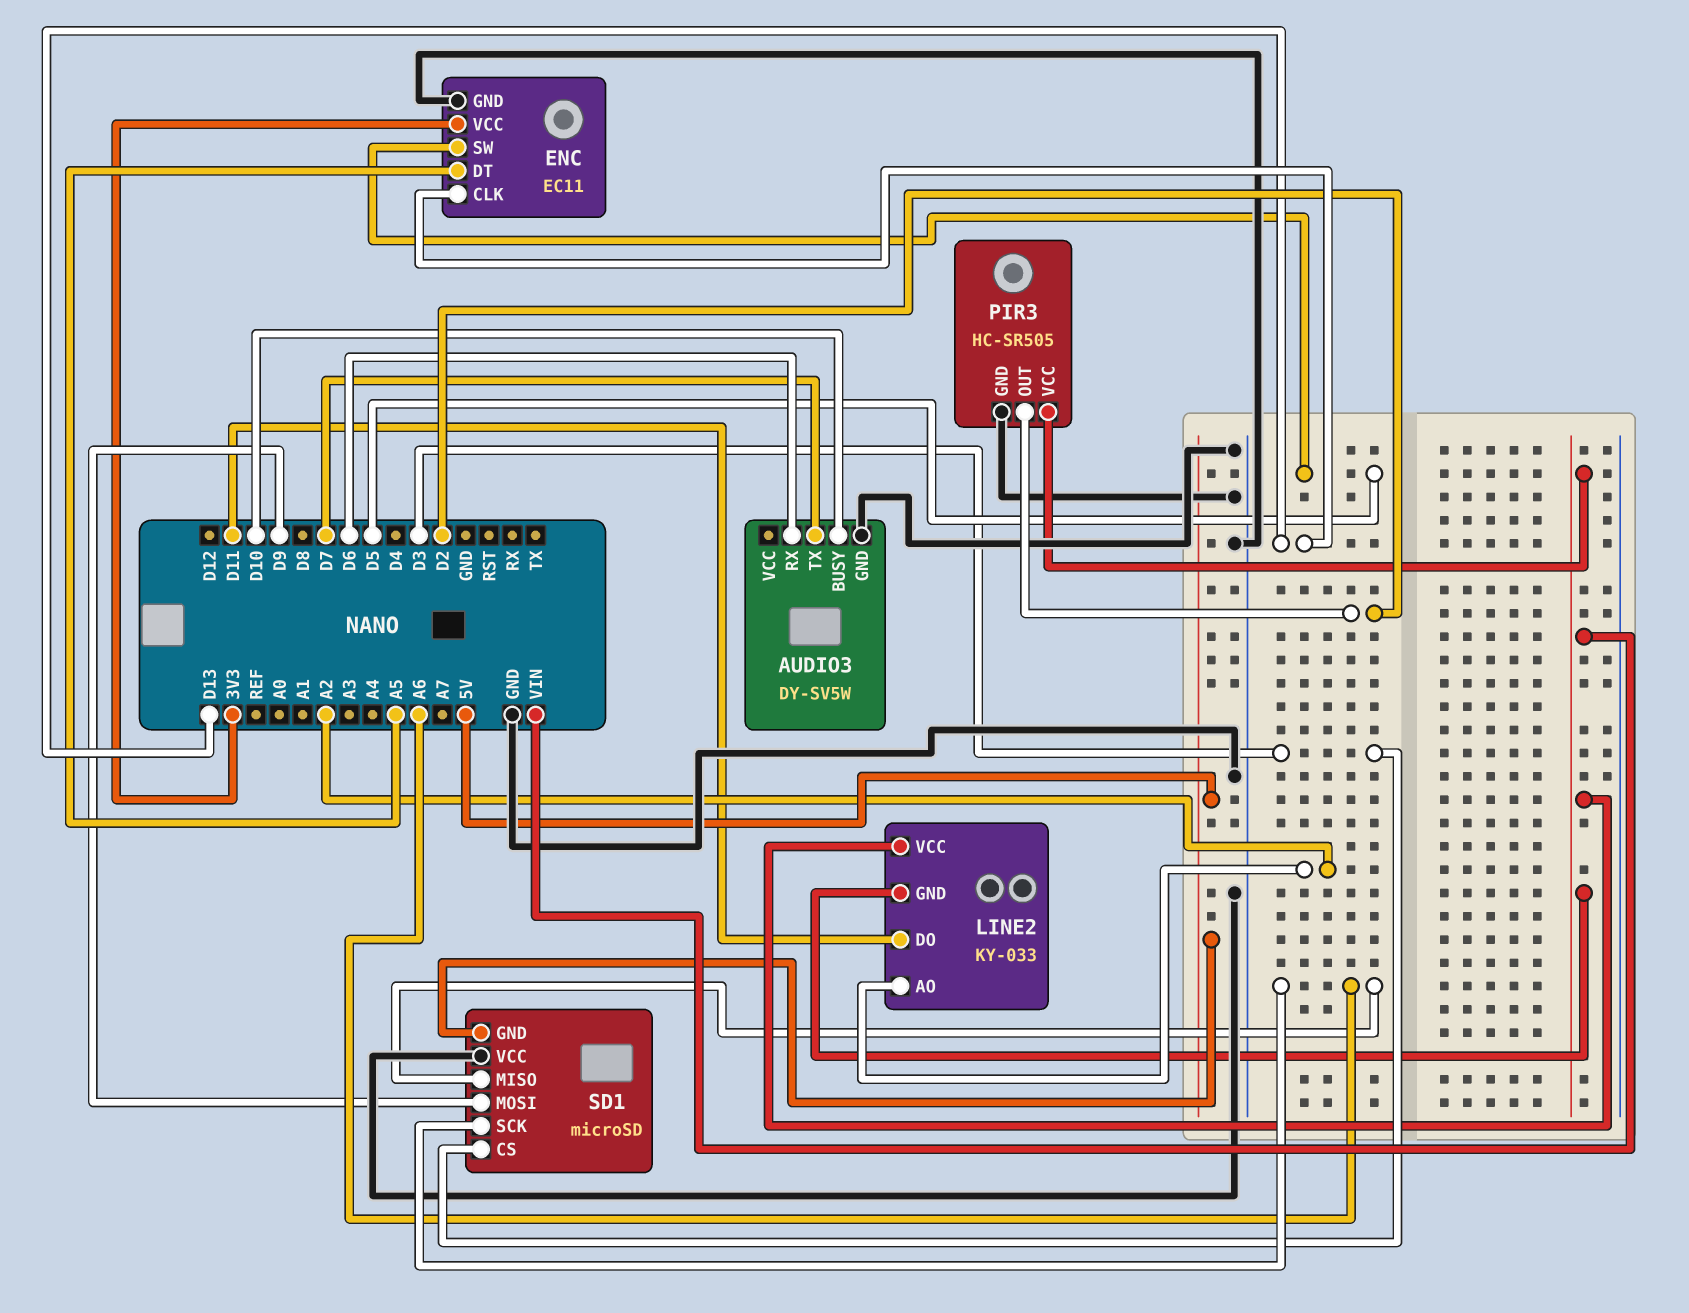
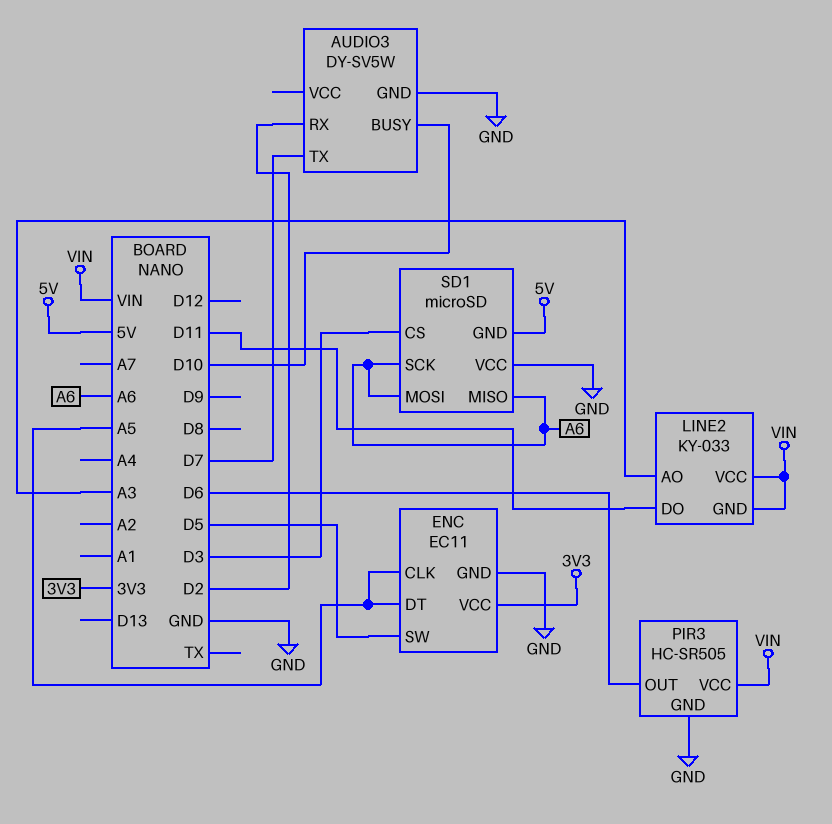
AUDIO3 pin RX: D6 -> D2
ENC pin CLK: D13 -> A5
LINE2 pin AO: A2 -> A3
PIR3 pin OUT: D2 -> D6
SD1 pin MOSI: D9 -> A6

